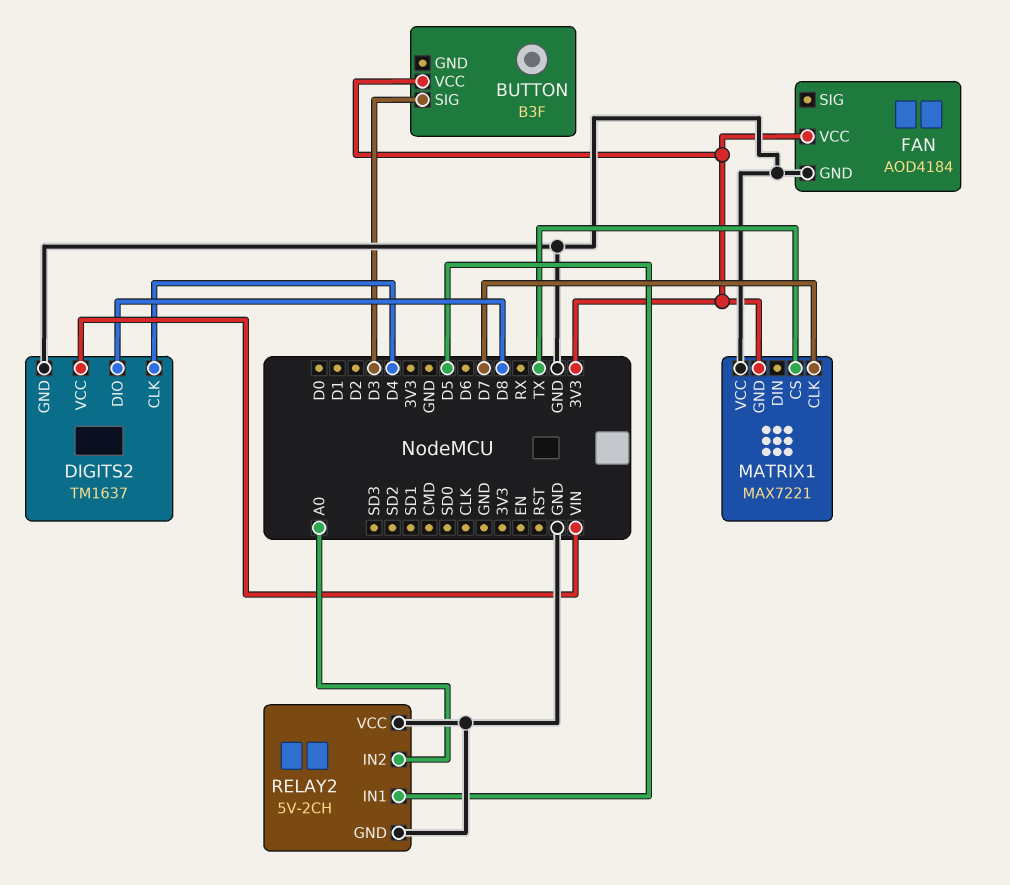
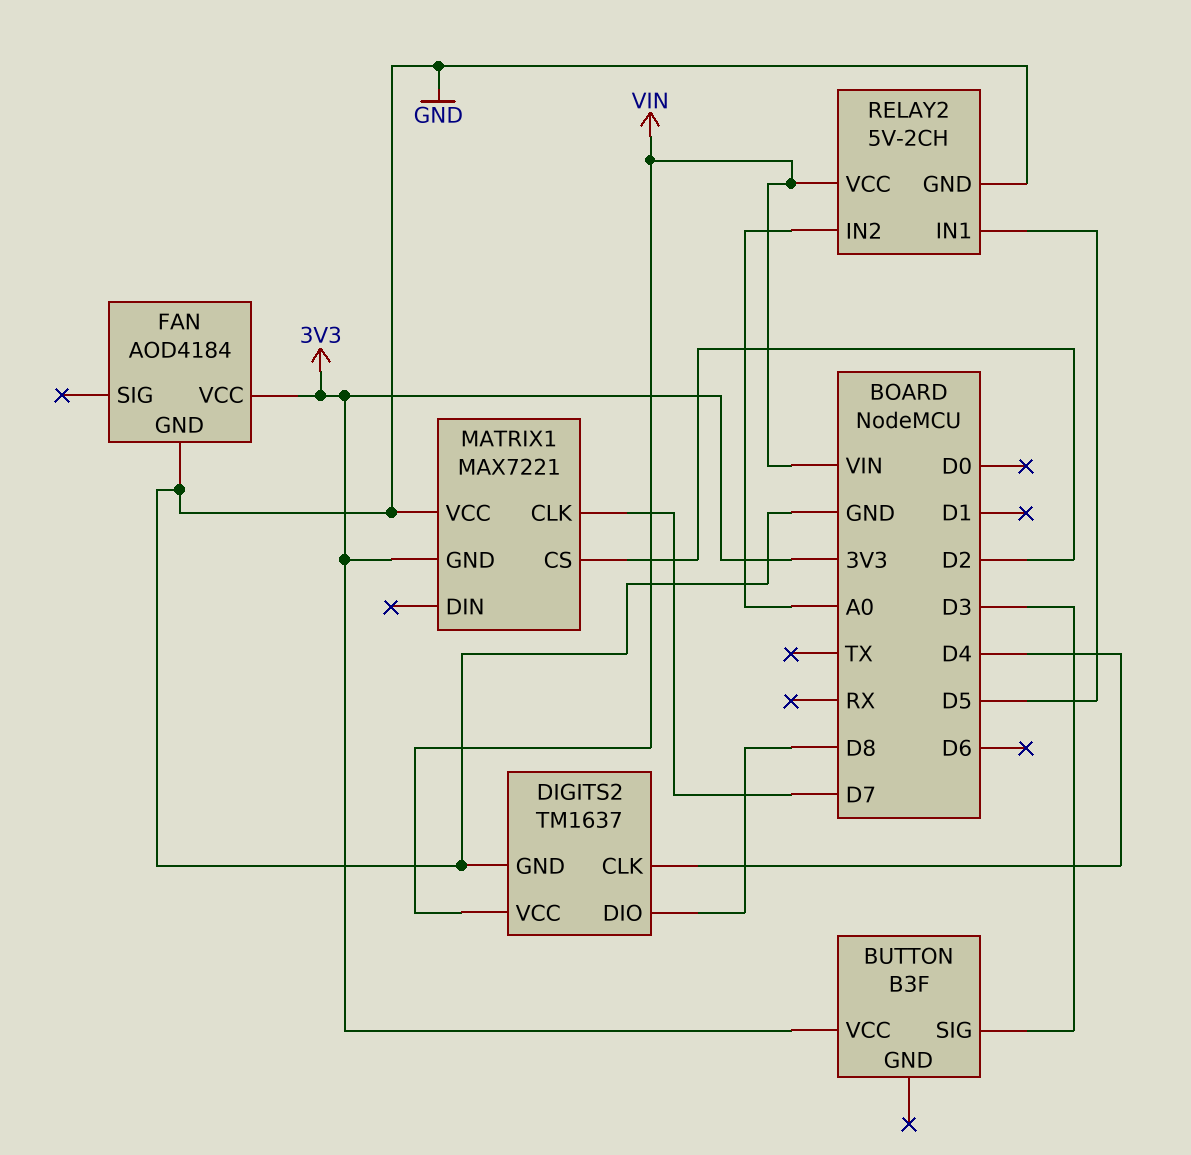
MATRIX1 pin CS: TX -> D2
RELAY2 pin VCC: GND -> VIN

